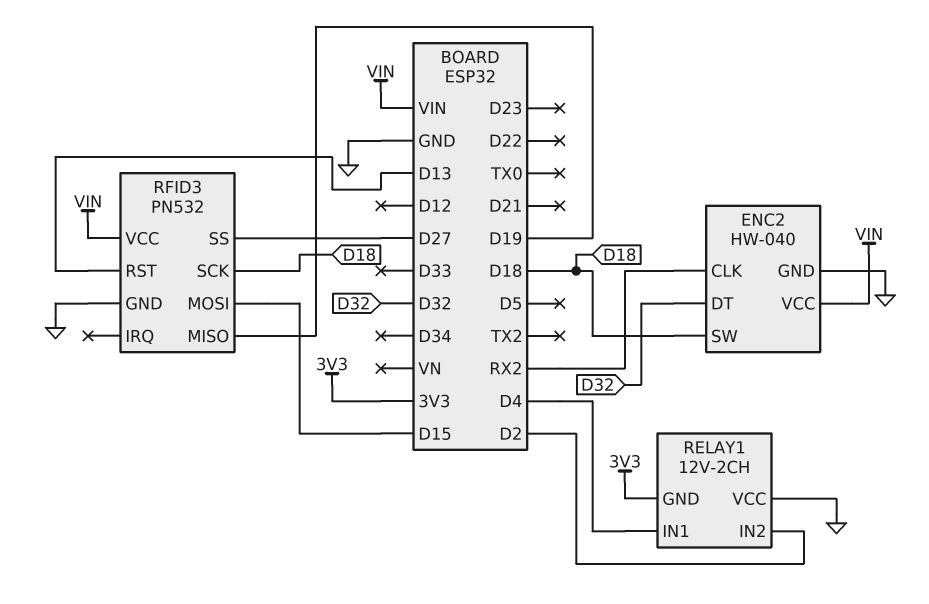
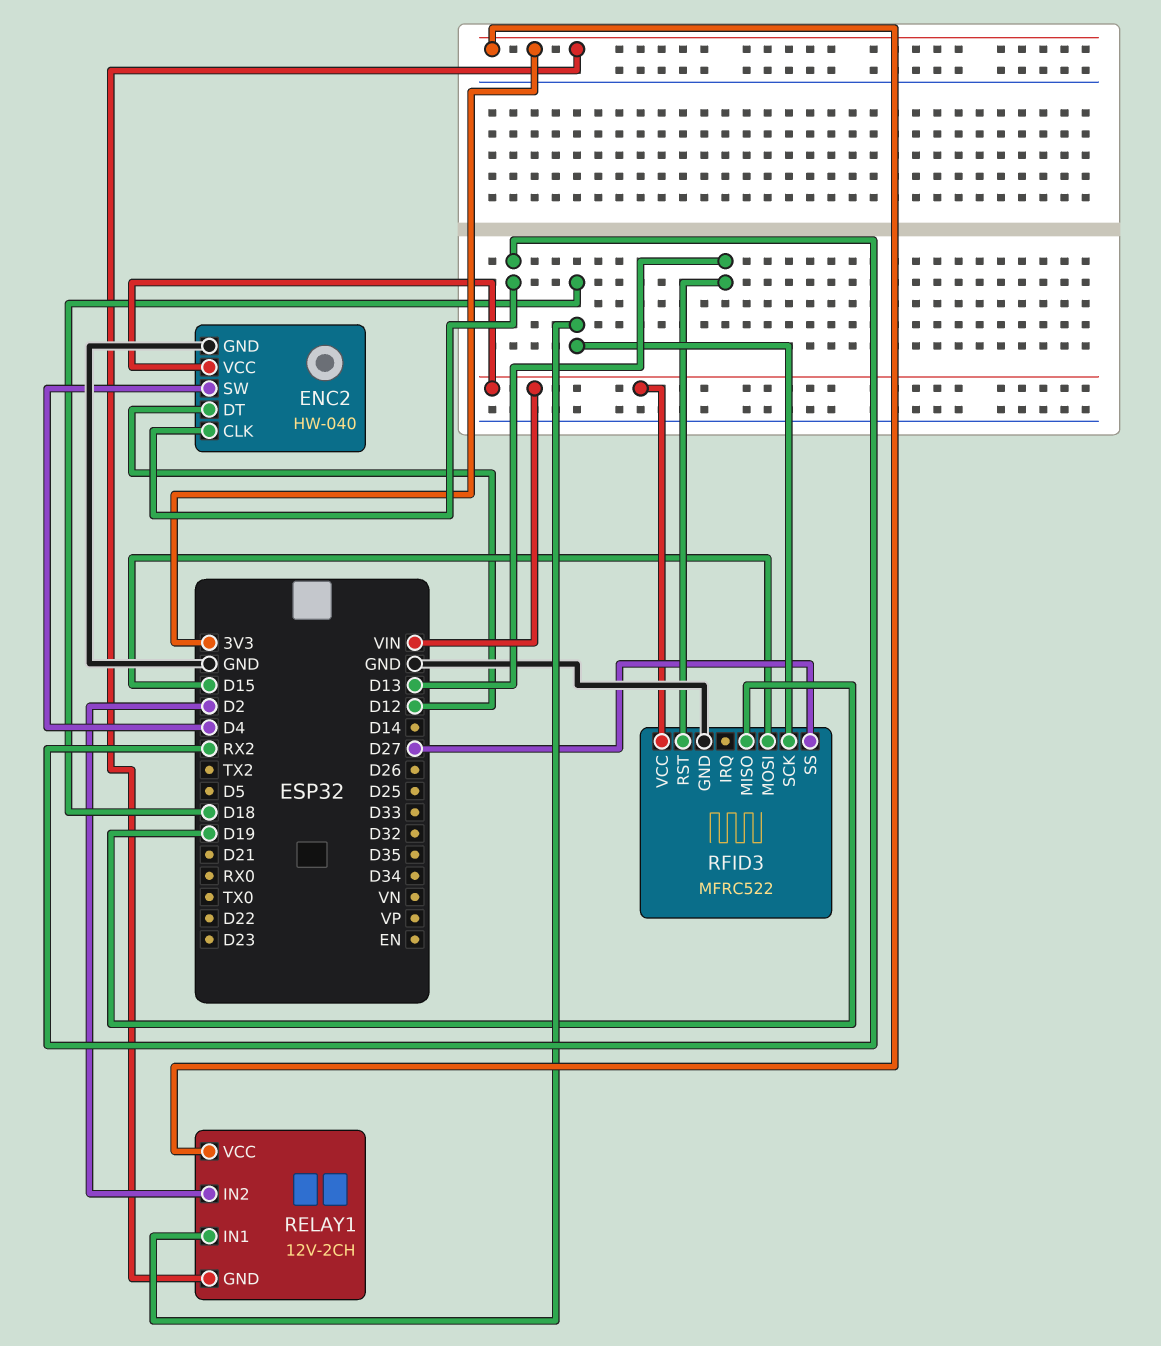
ENC2 pin DT: D32 -> D12
ENC2 pin SW: D18 -> D4
RELAY1 pin IN1: D4 -> D18
RELAY1 pin VCC: GND -> 3V3
RFID3: PN532 -> MFRC522

